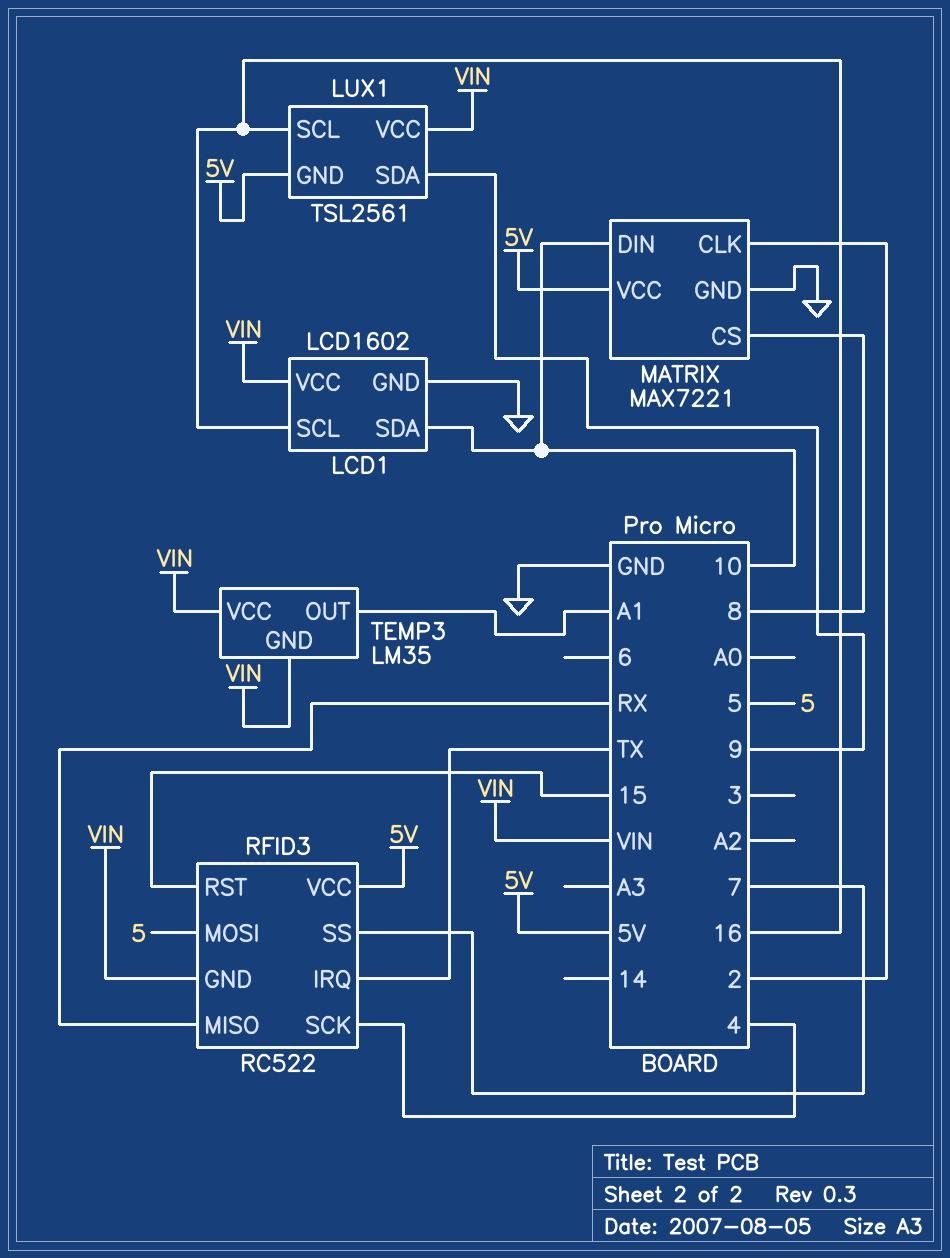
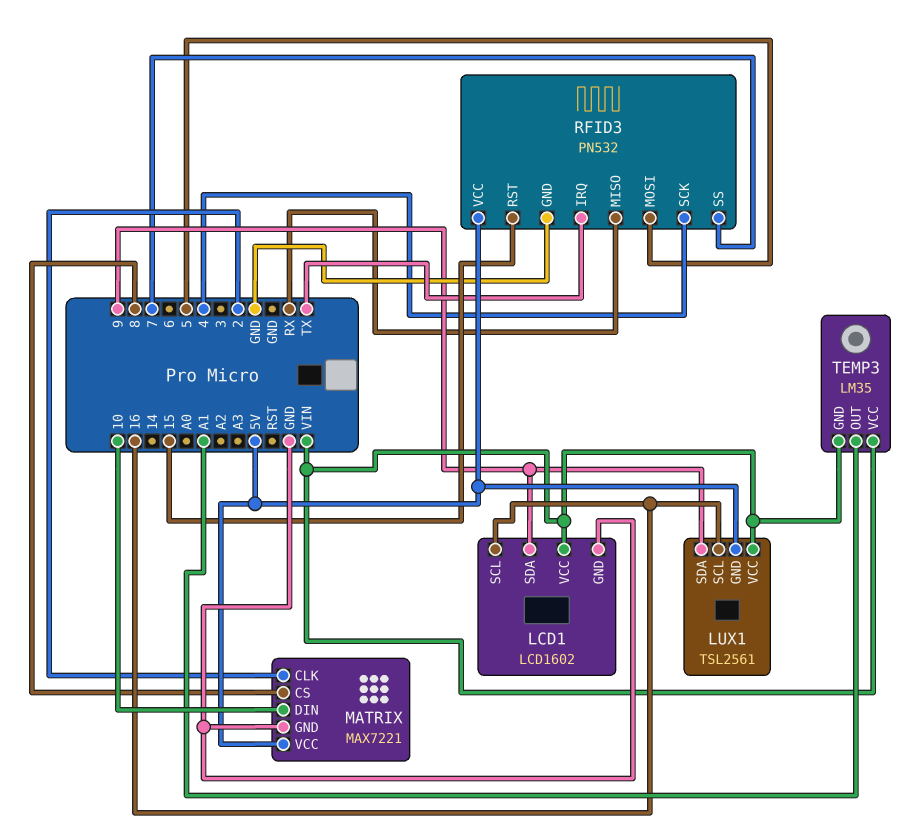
LCD1 pin SDA: 10 -> 9
RFID3: RC522 -> PN532
RFID3 pin GND: VIN -> GND

